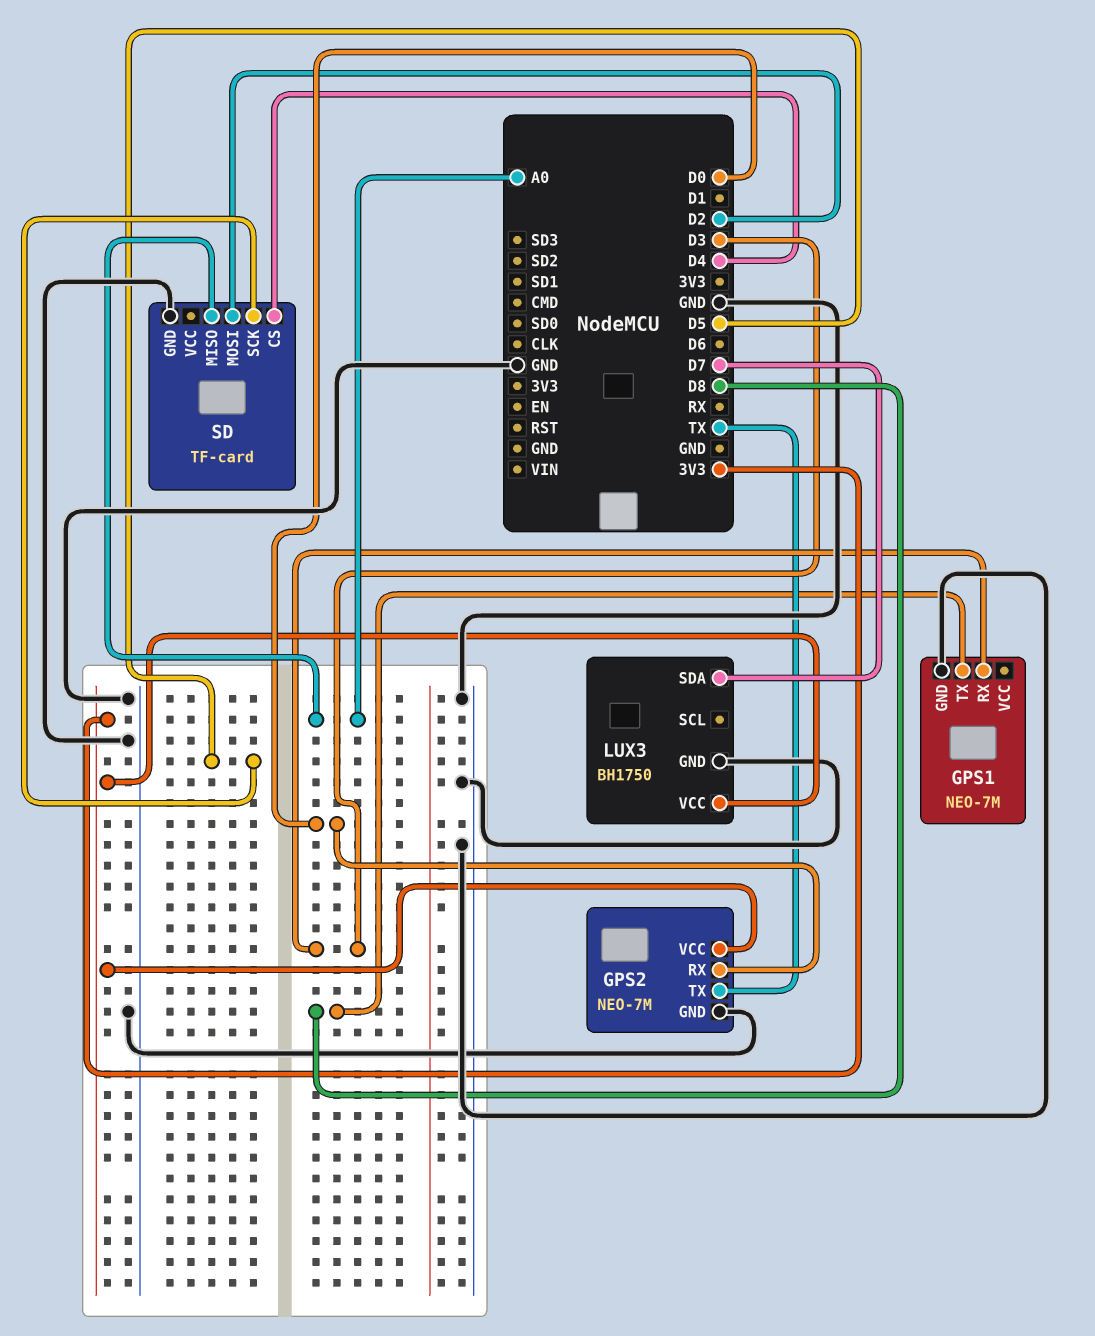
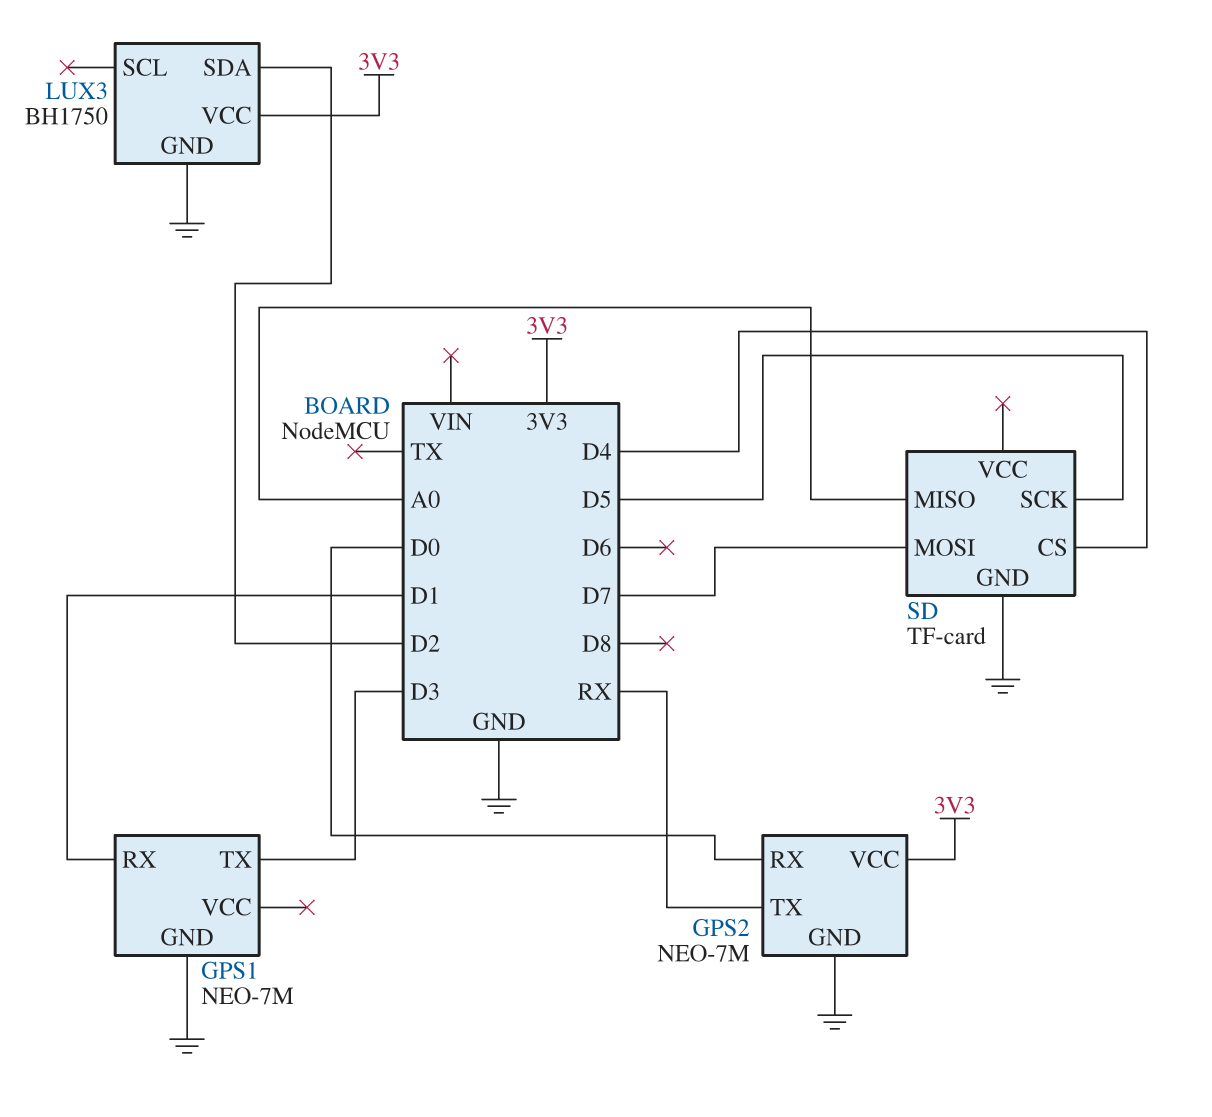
GPS1 pin RX: D3 -> D1
GPS1 pin TX: D8 -> D3
GPS2 pin TX: TX -> RX
LUX3 pin SDA: D7 -> D2
SD pin MOSI: D2 -> D7

